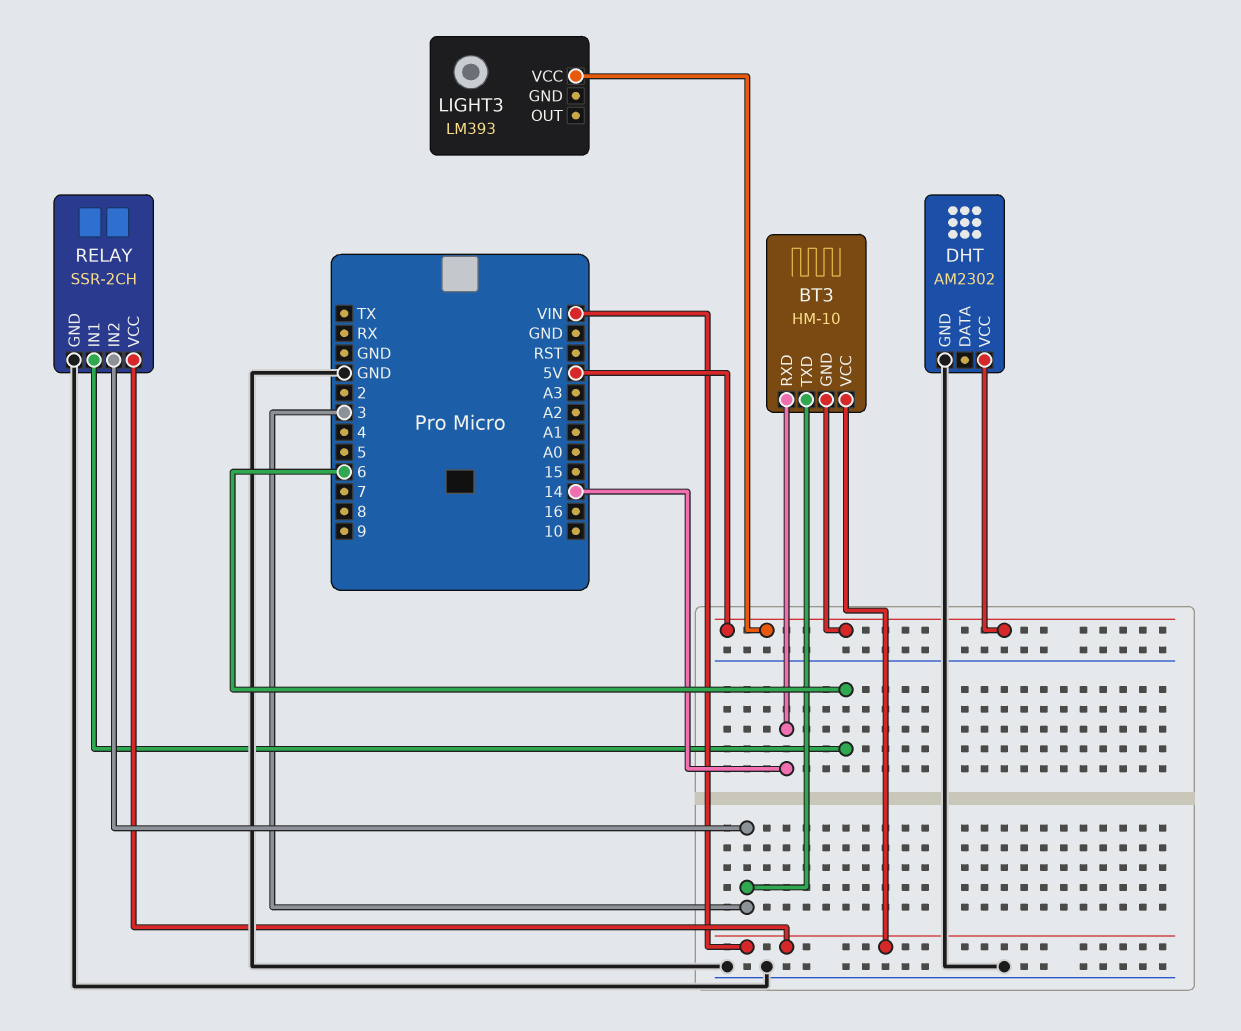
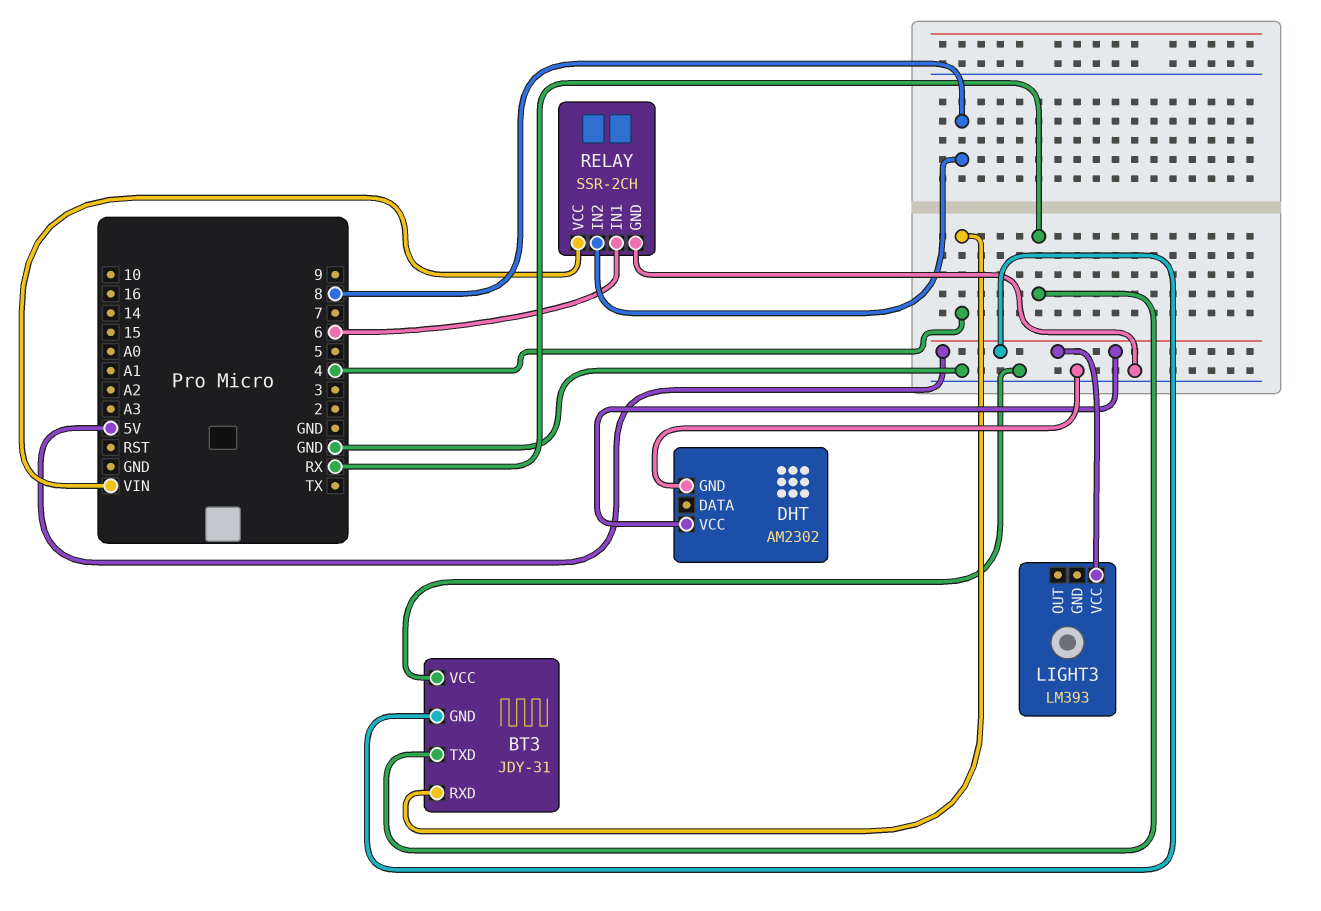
BT3: HM-10 -> JDY-31
BT3 pin RXD: 14 -> 4
BT3 pin TXD: 3 -> RX
BT3 pin VCC: VIN -> GND
RELAY pin IN2: 3 -> 8

